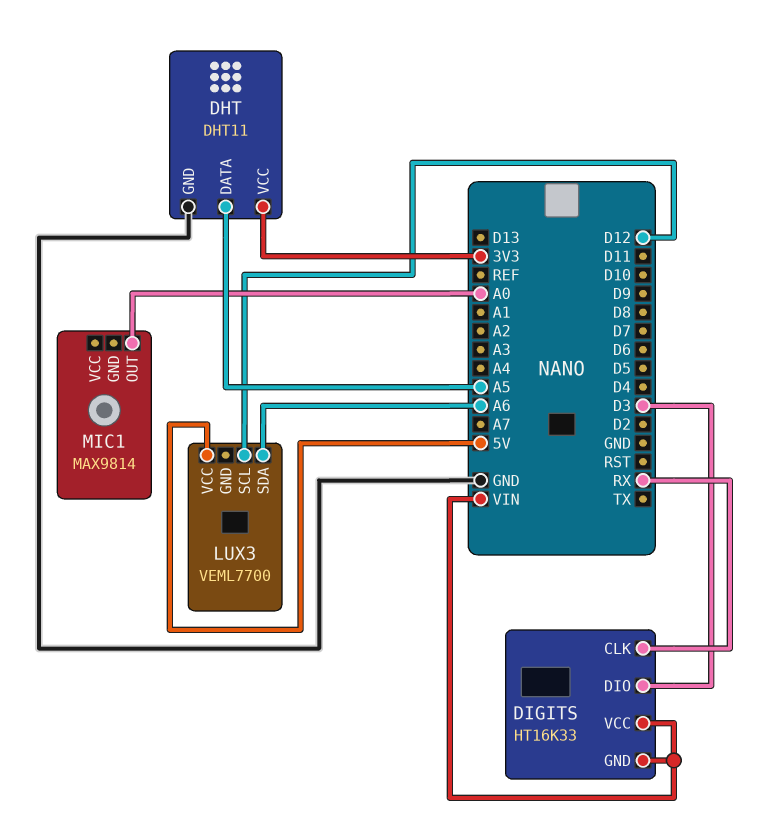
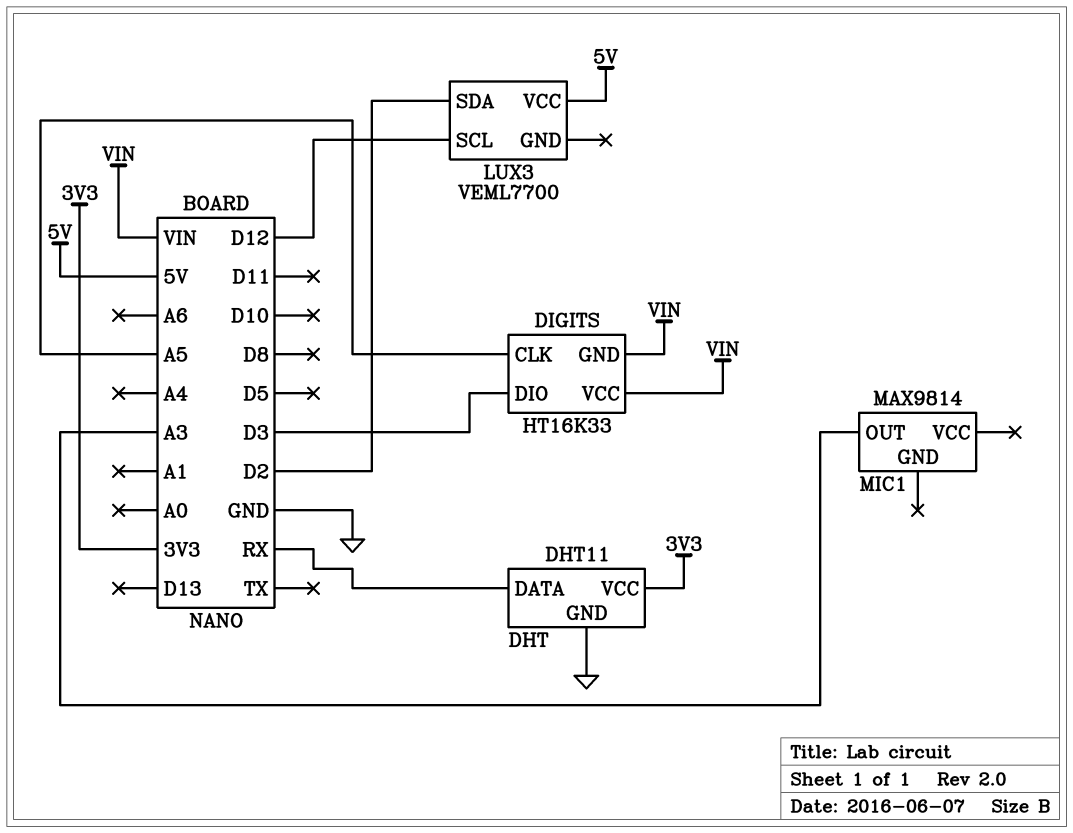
DHT pin DATA: A5 -> RX
DIGITS pin CLK: RX -> A5
LUX3 pin SDA: A6 -> D2
MIC1 pin OUT: A0 -> A3

